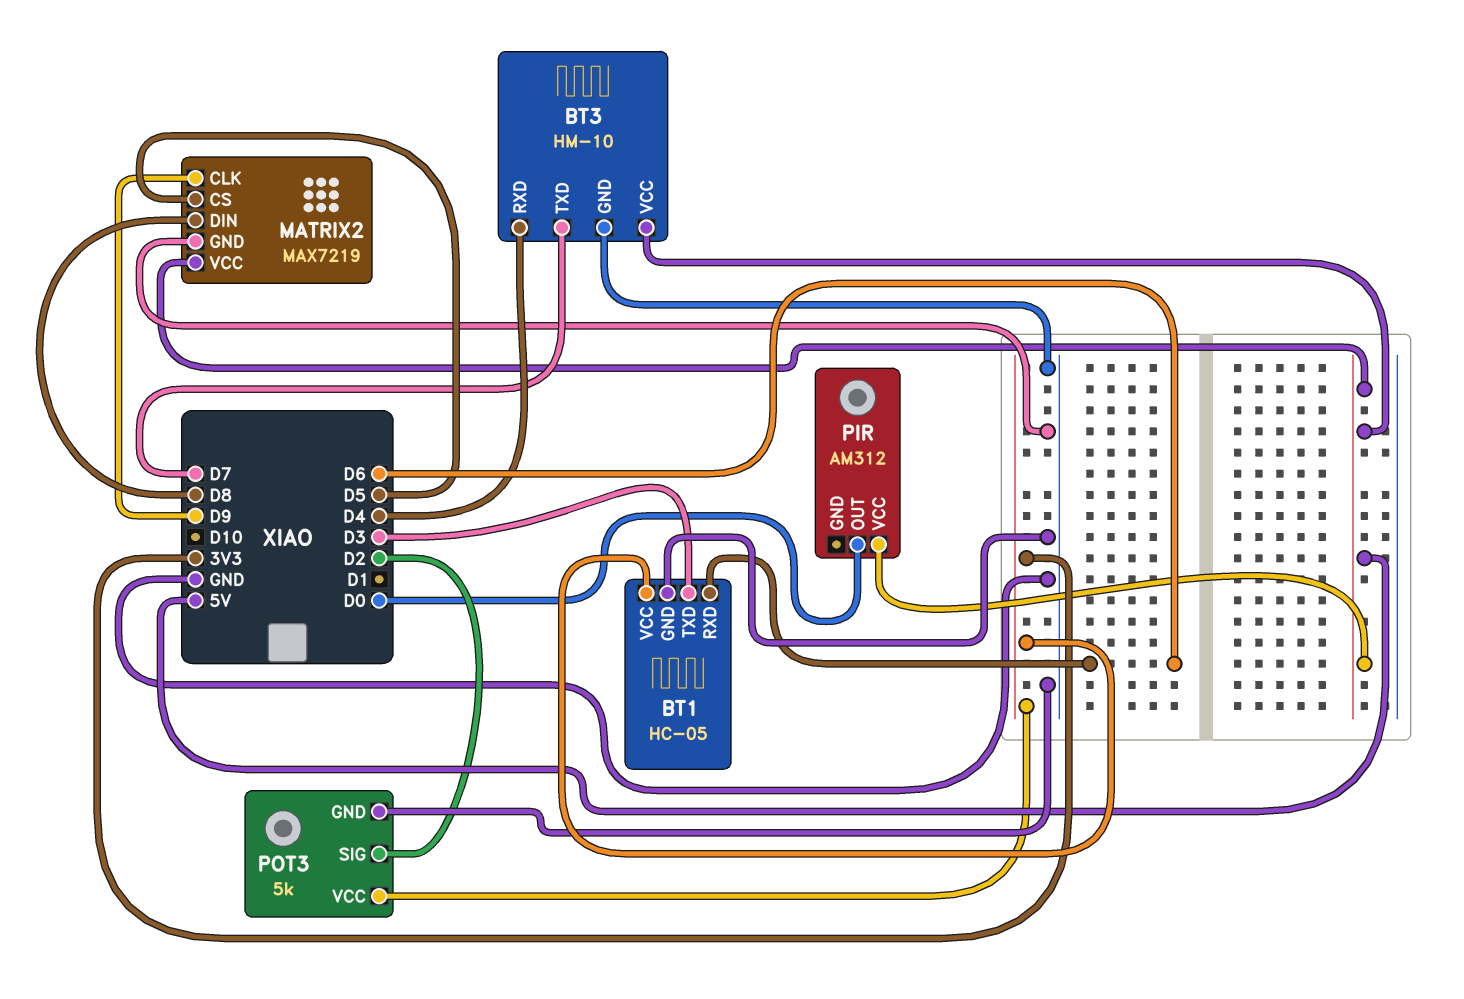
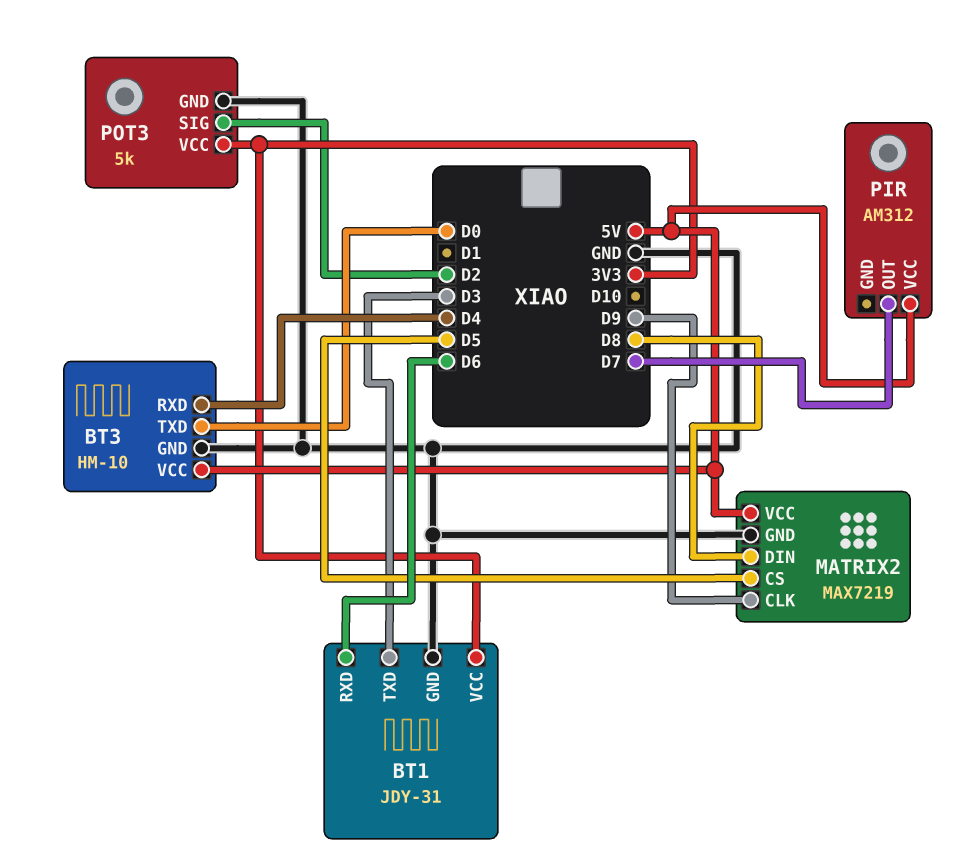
BT1: HC-05 -> JDY-31
BT3 pin TXD: D7 -> D0
PIR pin OUT: D0 -> D7

